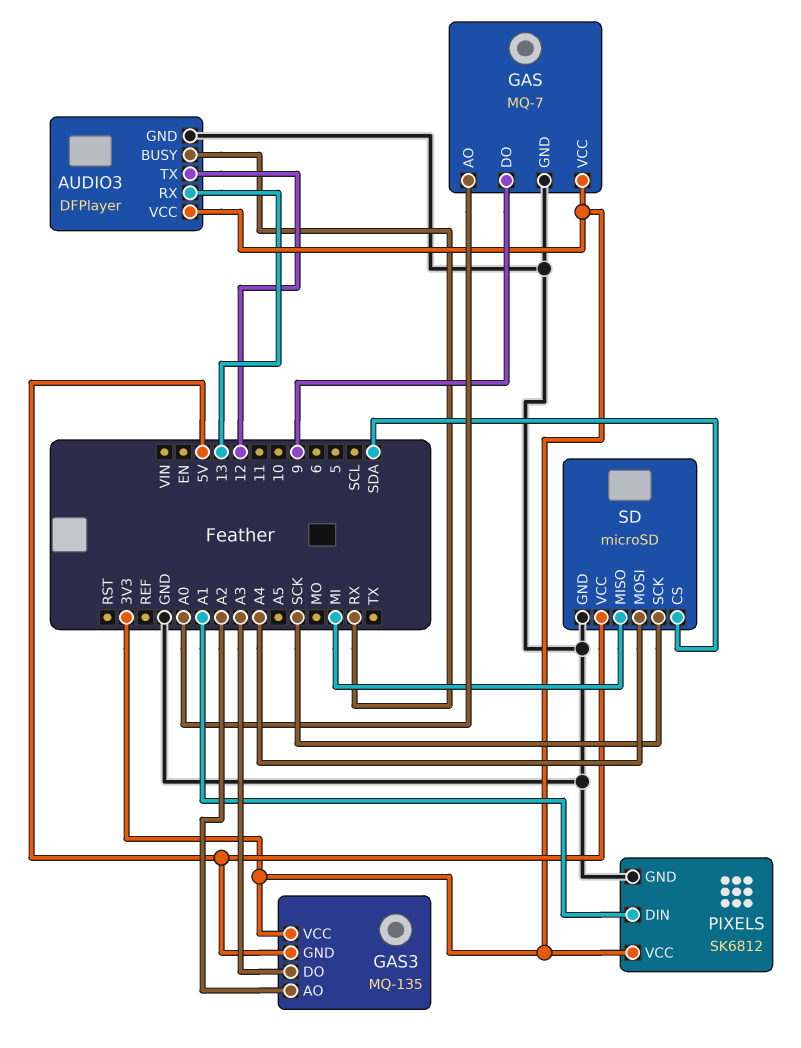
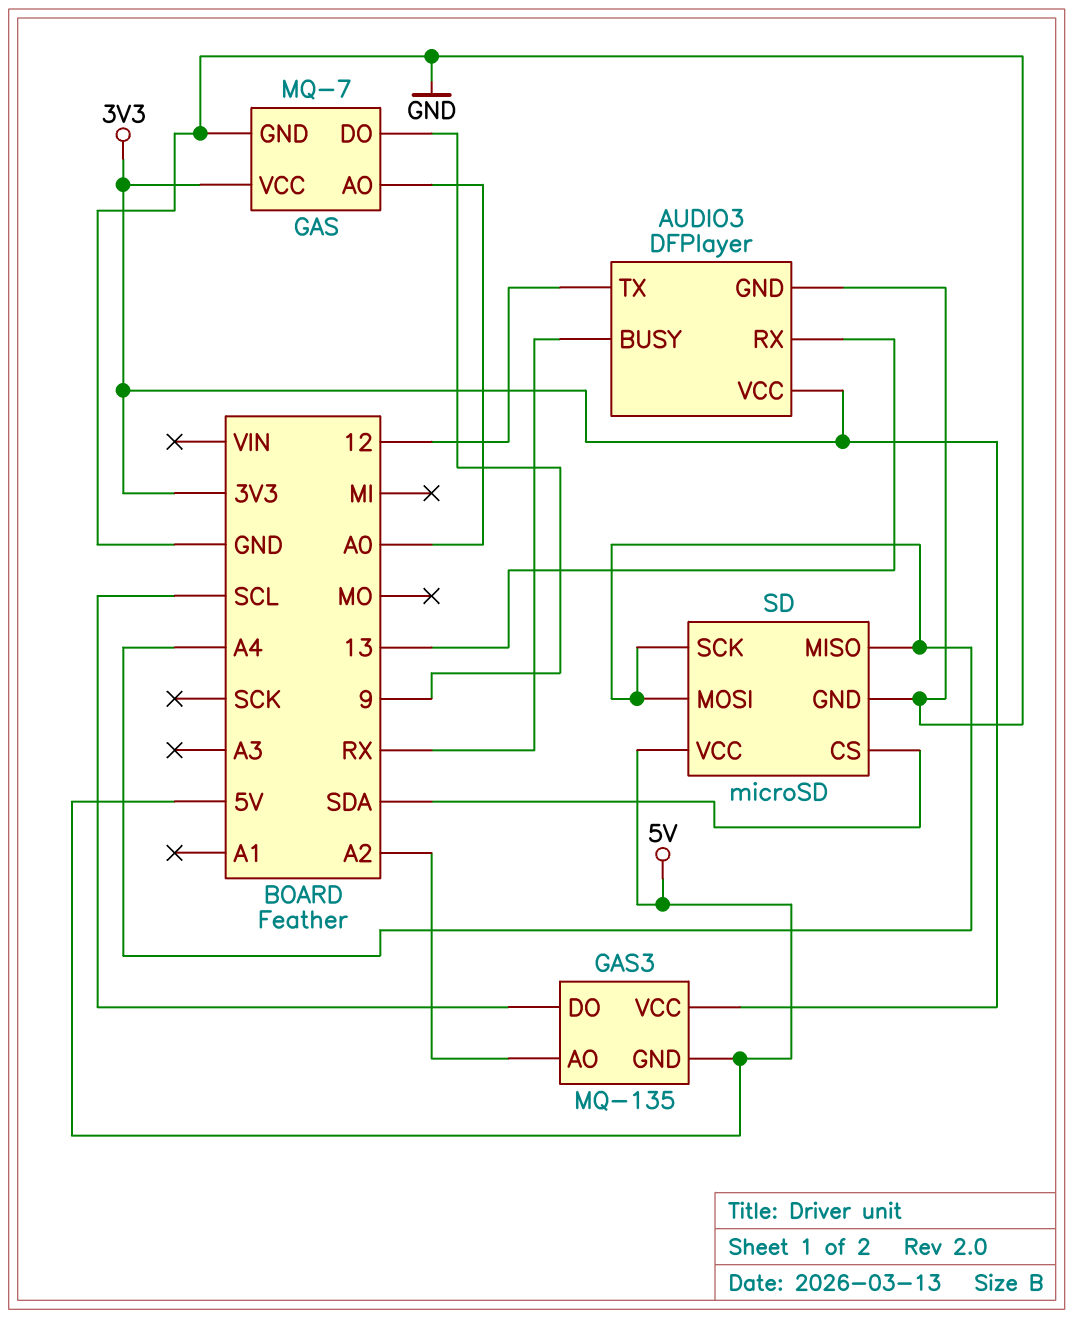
GAS3 pin DO: A3 -> SCL
PIXELS: SK6812 -> none
PIXELS pin DIN: A1 -> none
PIXELS pin GND: GND -> none
PIXELS pin VCC: 3V3 -> none
SD pin MISO: MI -> A4
SD pin SCK: SCK -> A4

